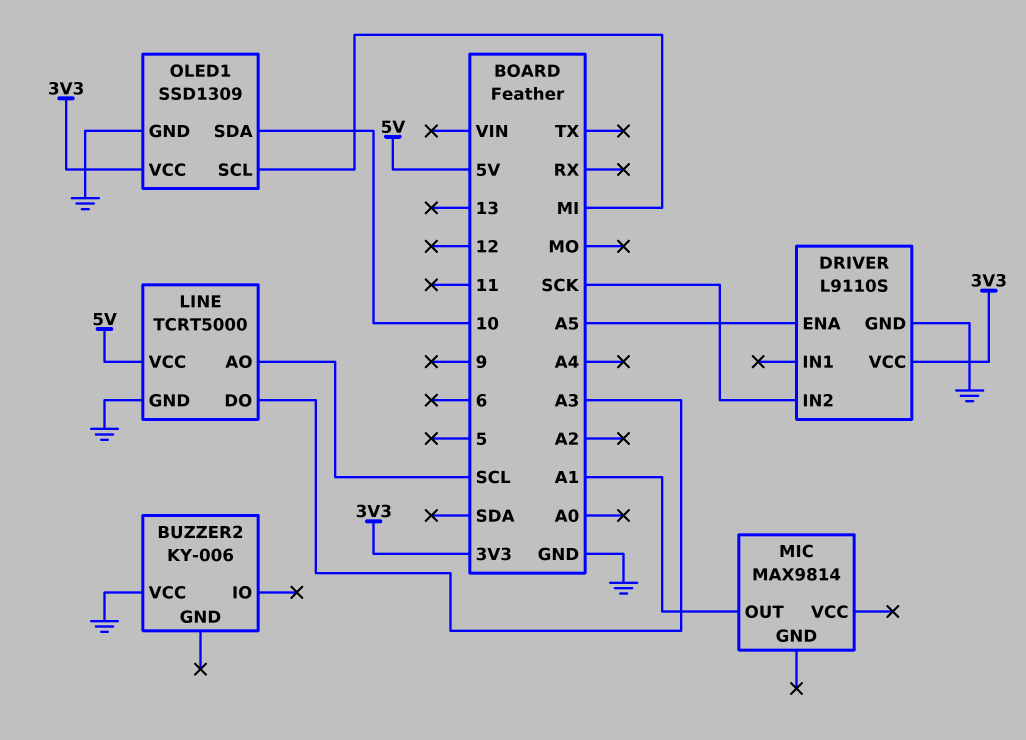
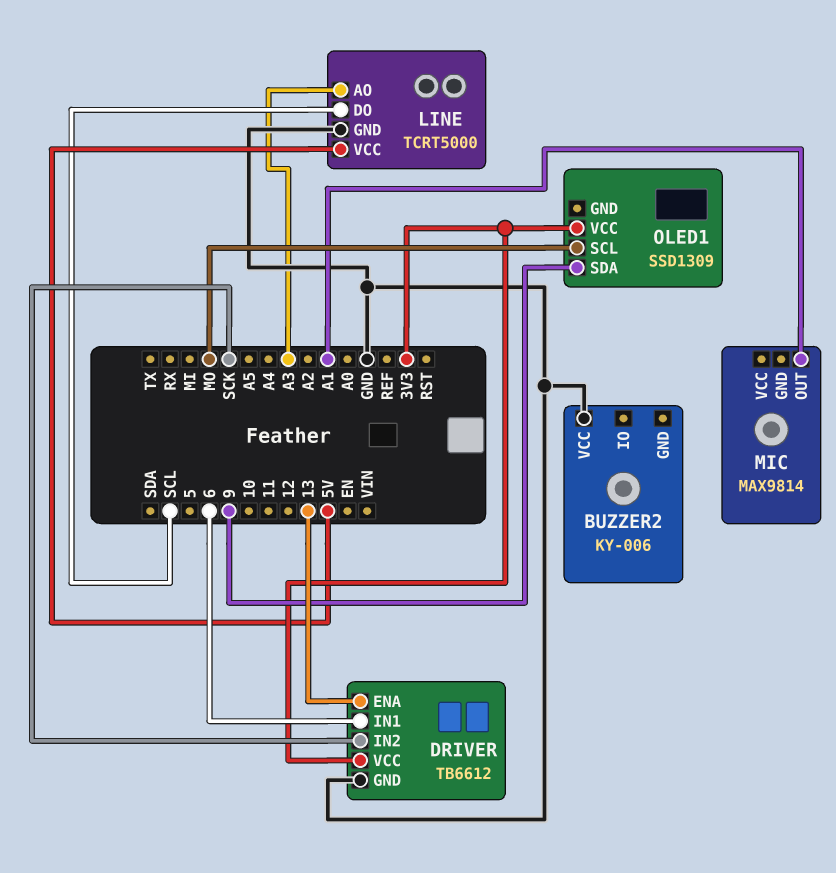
DRIVER: L9110S -> TB6612
DRIVER pin ENA: A5 -> 13
DRIVER pin IN1: none -> 6
LINE pin AO: SCL -> A3
LINE pin DO: A3 -> SCL
OLED1 pin GND: GND -> none
OLED1 pin SCL: MI -> MO
OLED1 pin SDA: 10 -> 9

